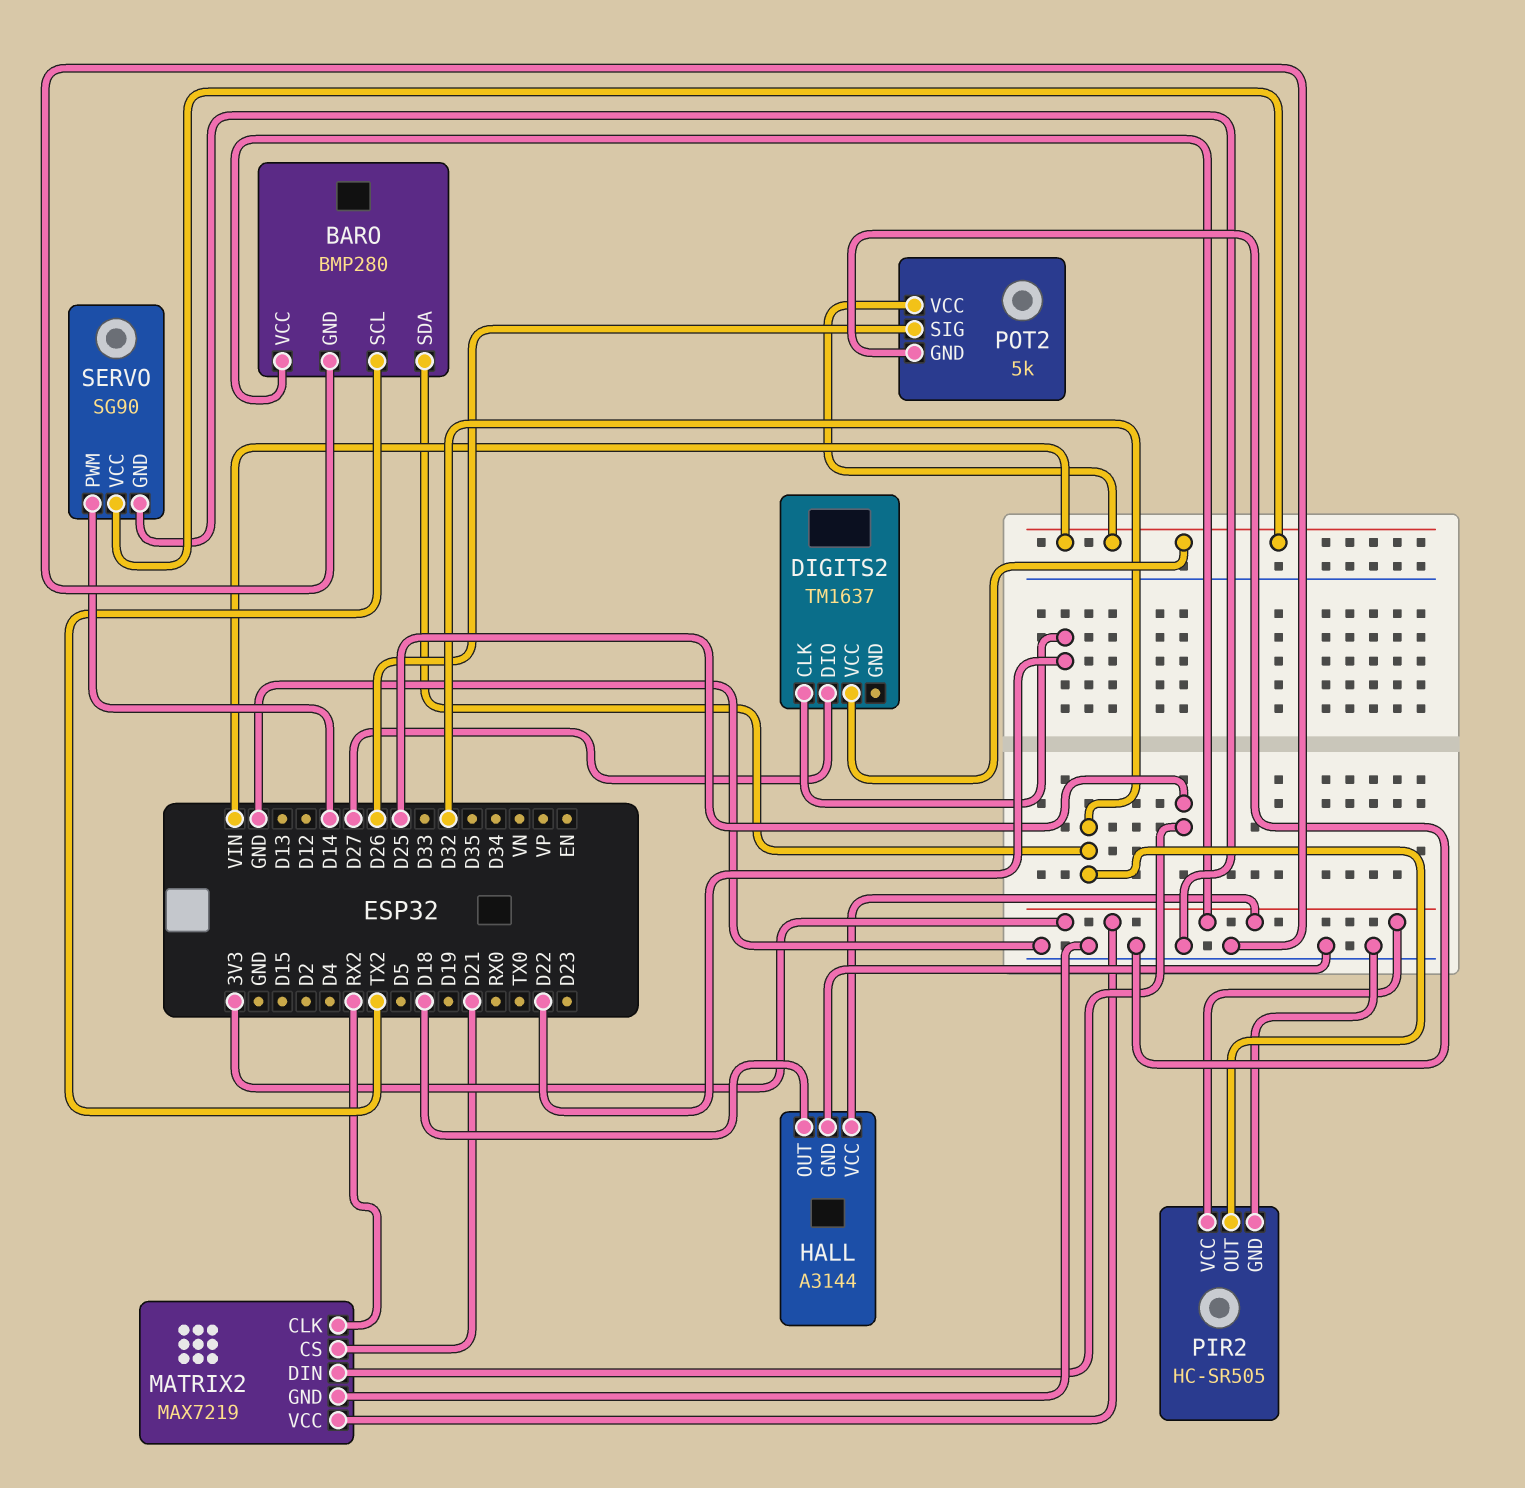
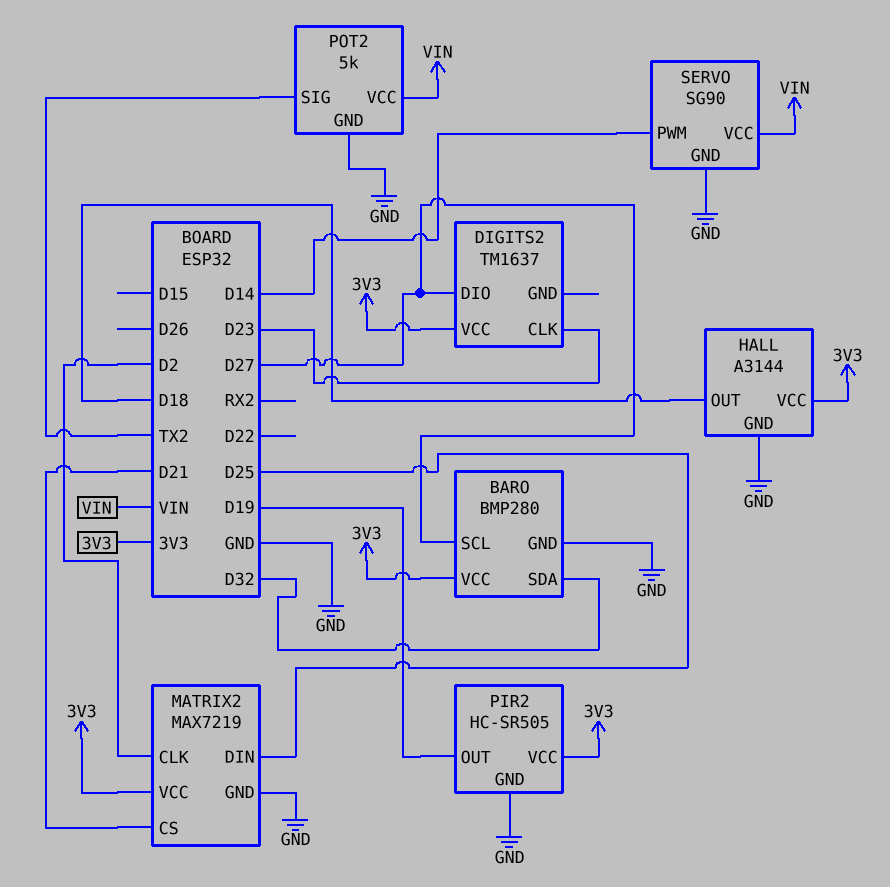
BARO pin SCL: TX2 -> D27
DIGITS2 pin CLK: D22 -> D23
DIGITS2 pin VCC: VIN -> 3V3
MATRIX2 pin CLK: RX2 -> D2
PIR2 pin OUT: D32 -> D19
POT2 pin SIG: D26 -> TX2

